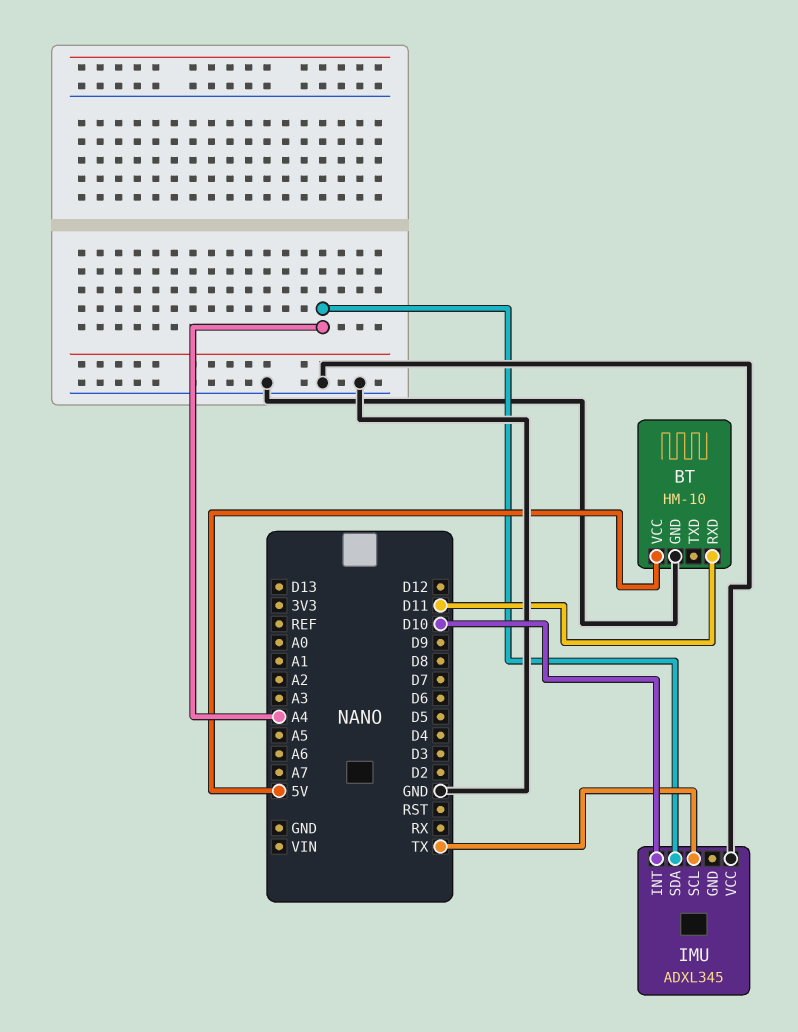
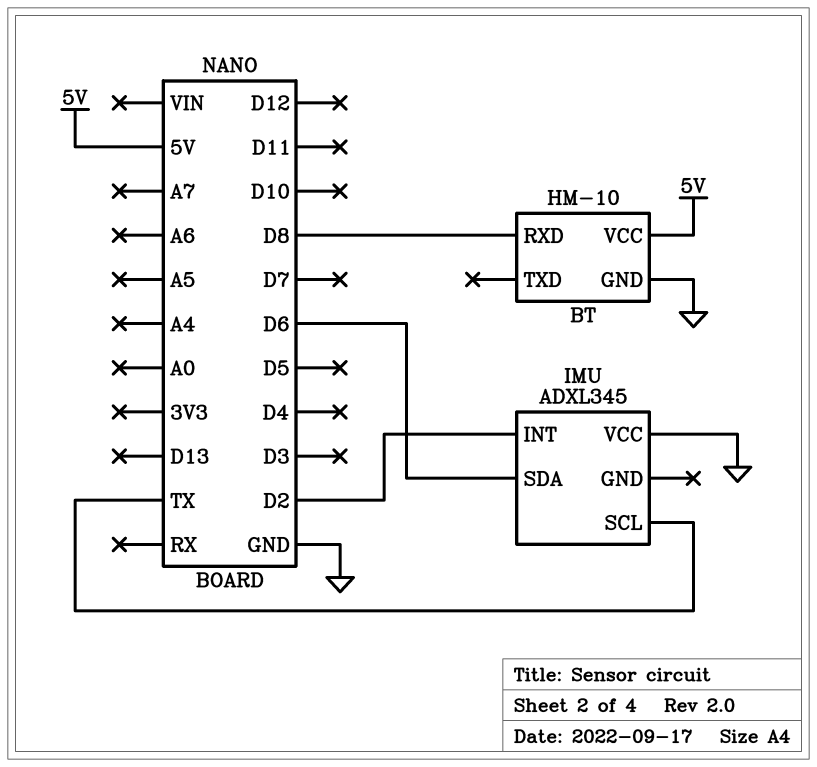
BT pin RXD: D11 -> D8
IMU pin INT: D10 -> D2
IMU pin SDA: A4 -> D6

